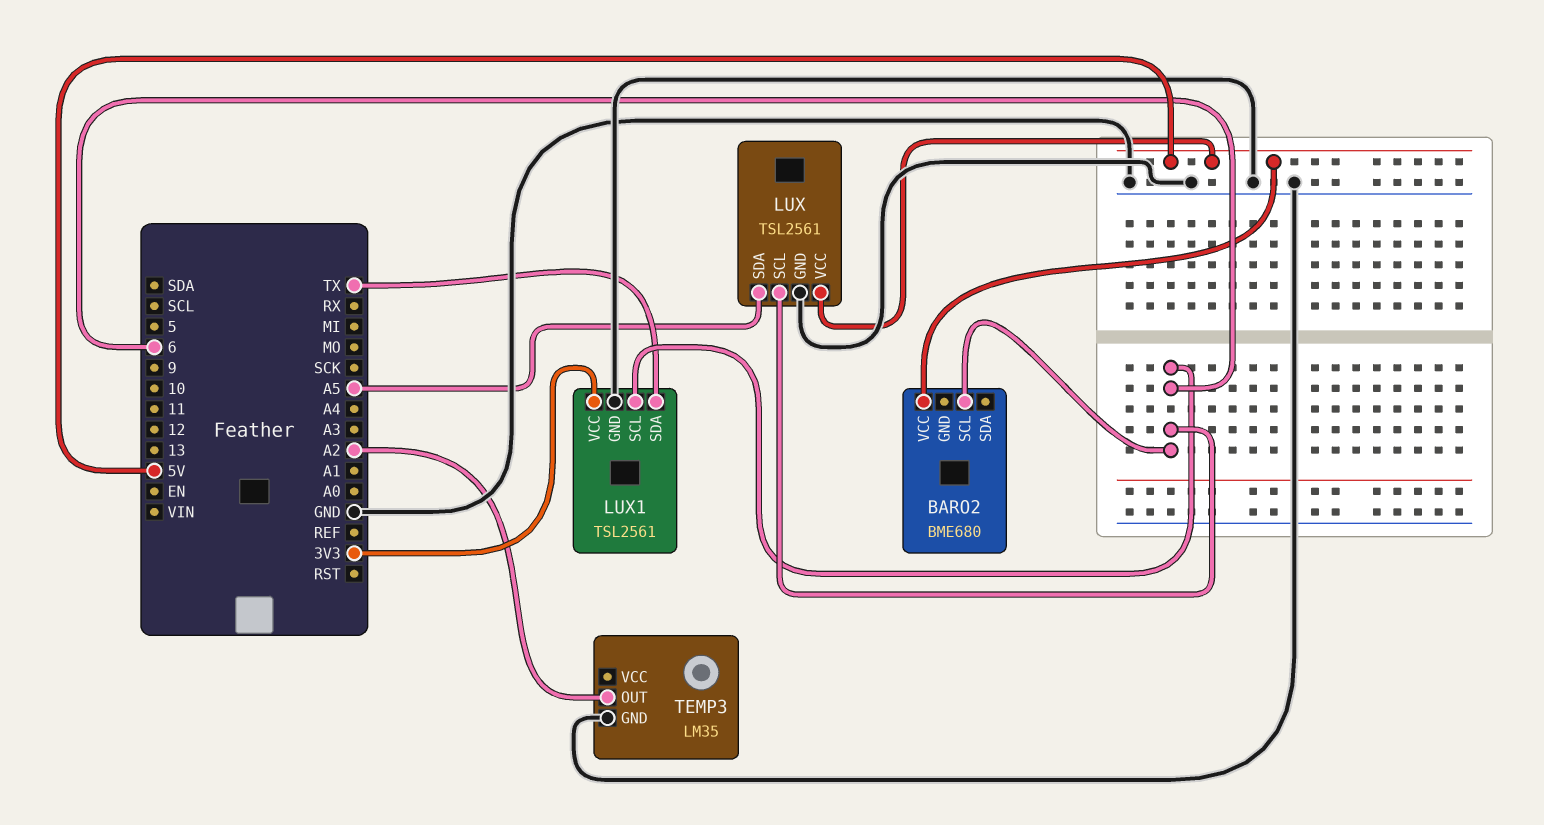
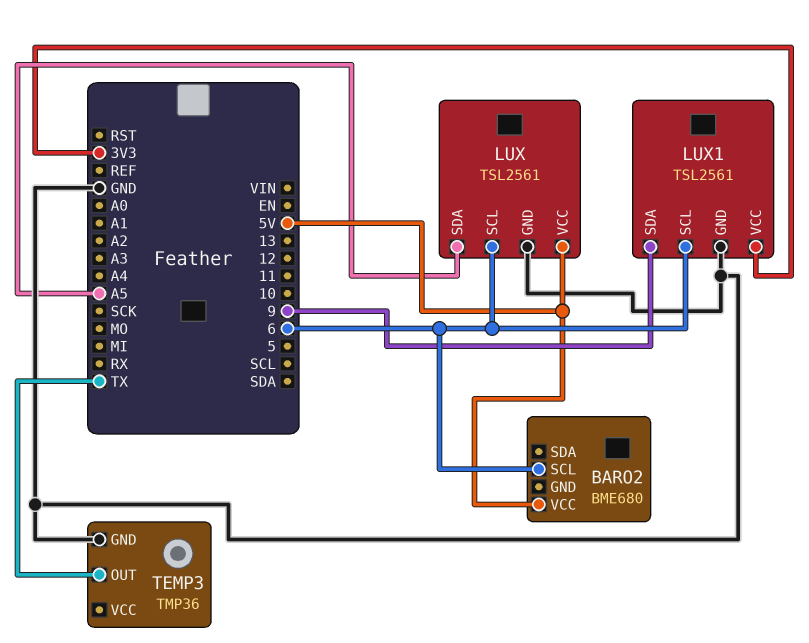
LUX1 pin SDA: TX -> 9
TEMP3: LM35 -> TMP36
TEMP3 pin OUT: A2 -> TX

